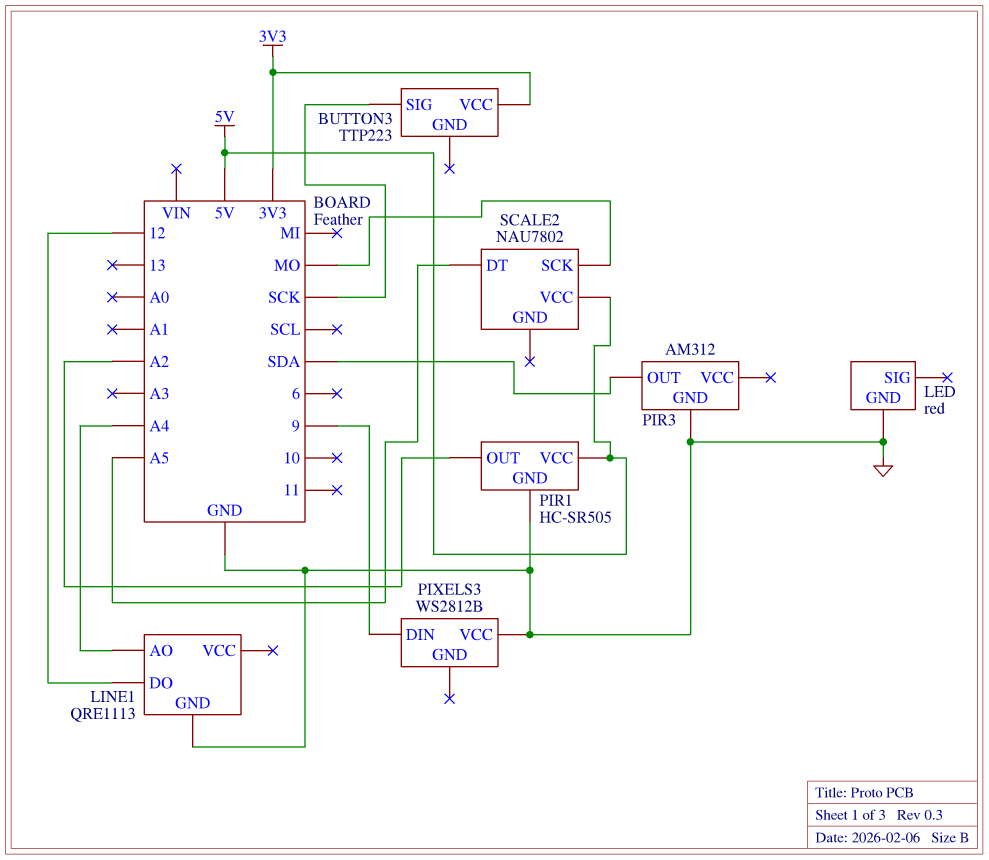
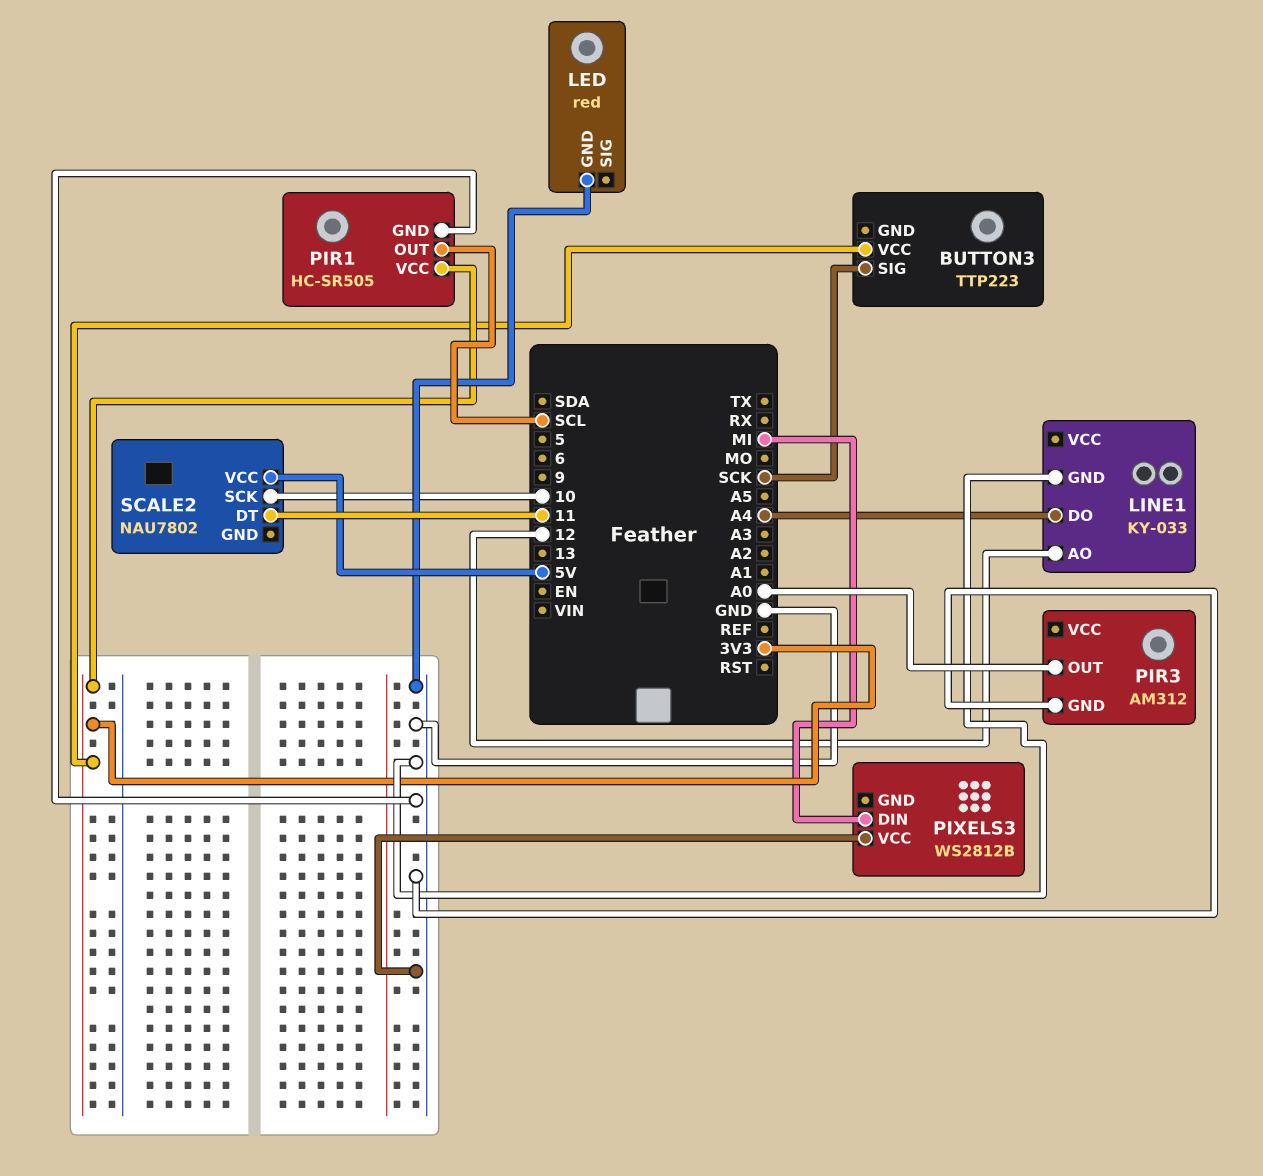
LINE1: QRE1113 -> KY-033
LINE1 pin AO: A4 -> 12
LINE1 pin DO: 12 -> A4
PIR1 pin OUT: A2 -> SCL
PIR1 pin VCC: 5V -> 3V3
PIR3 pin OUT: SDA -> A0
PIXELS3 pin DIN: 9 -> MI
SCALE2 pin DT: A5 -> 11
SCALE2 pin SCK: MO -> 10

